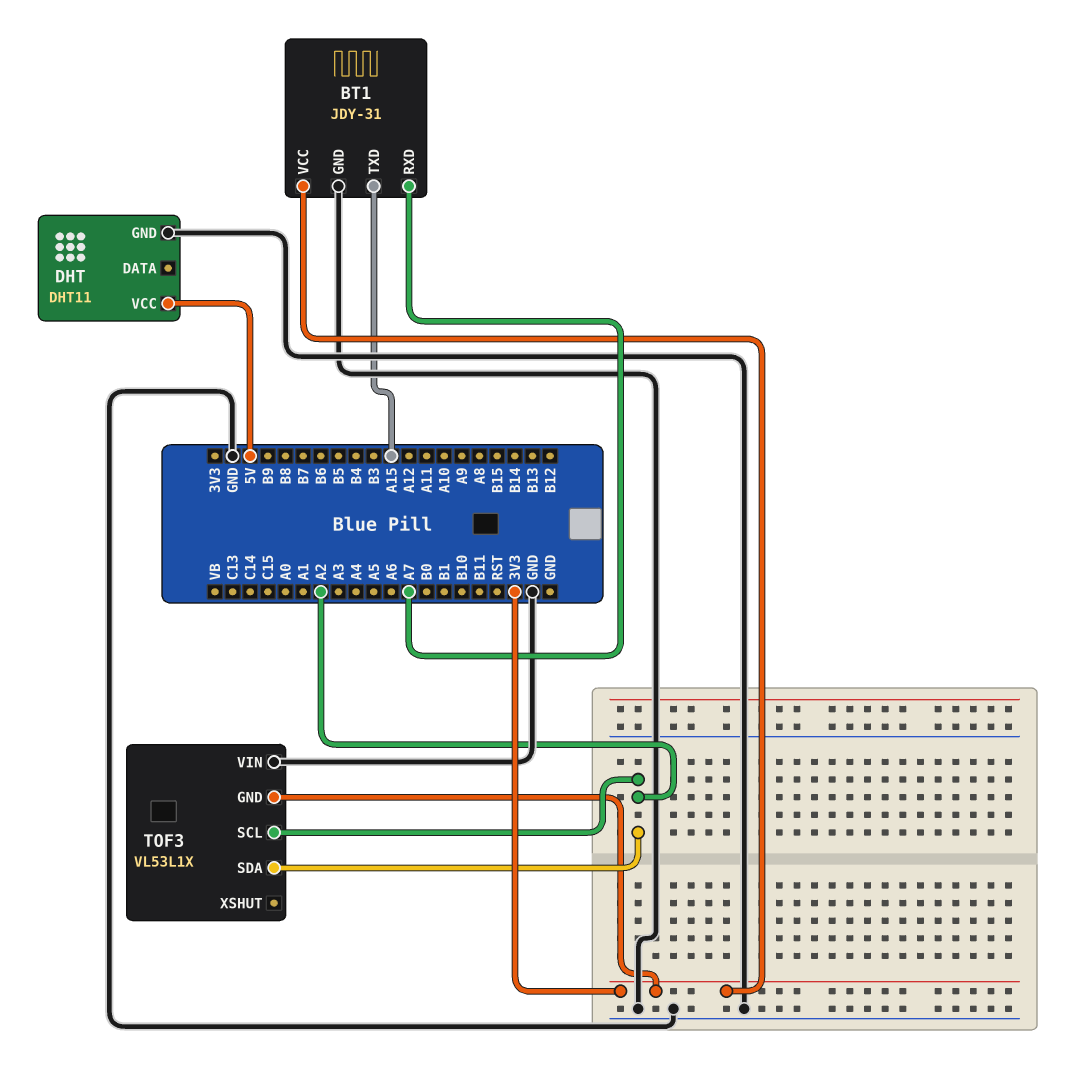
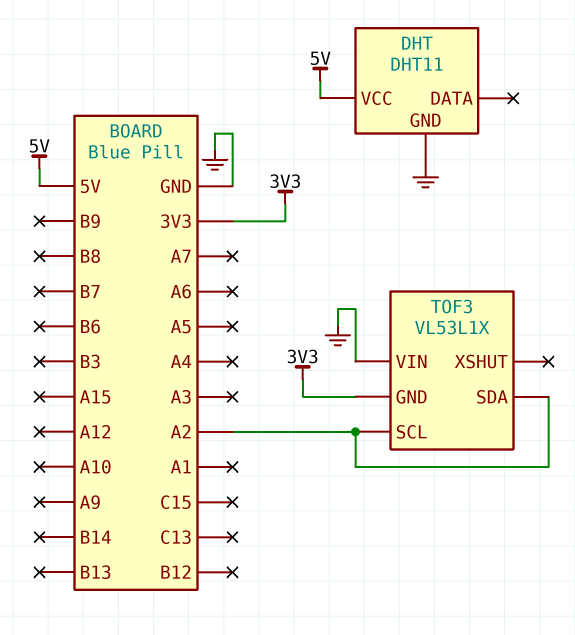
BT1: JDY-31 -> none
BT1 pin GND: GND -> none
BT1 pin RXD: A7 -> none
BT1 pin TXD: A15 -> none
BT1 pin VCC: 3V3 -> none

